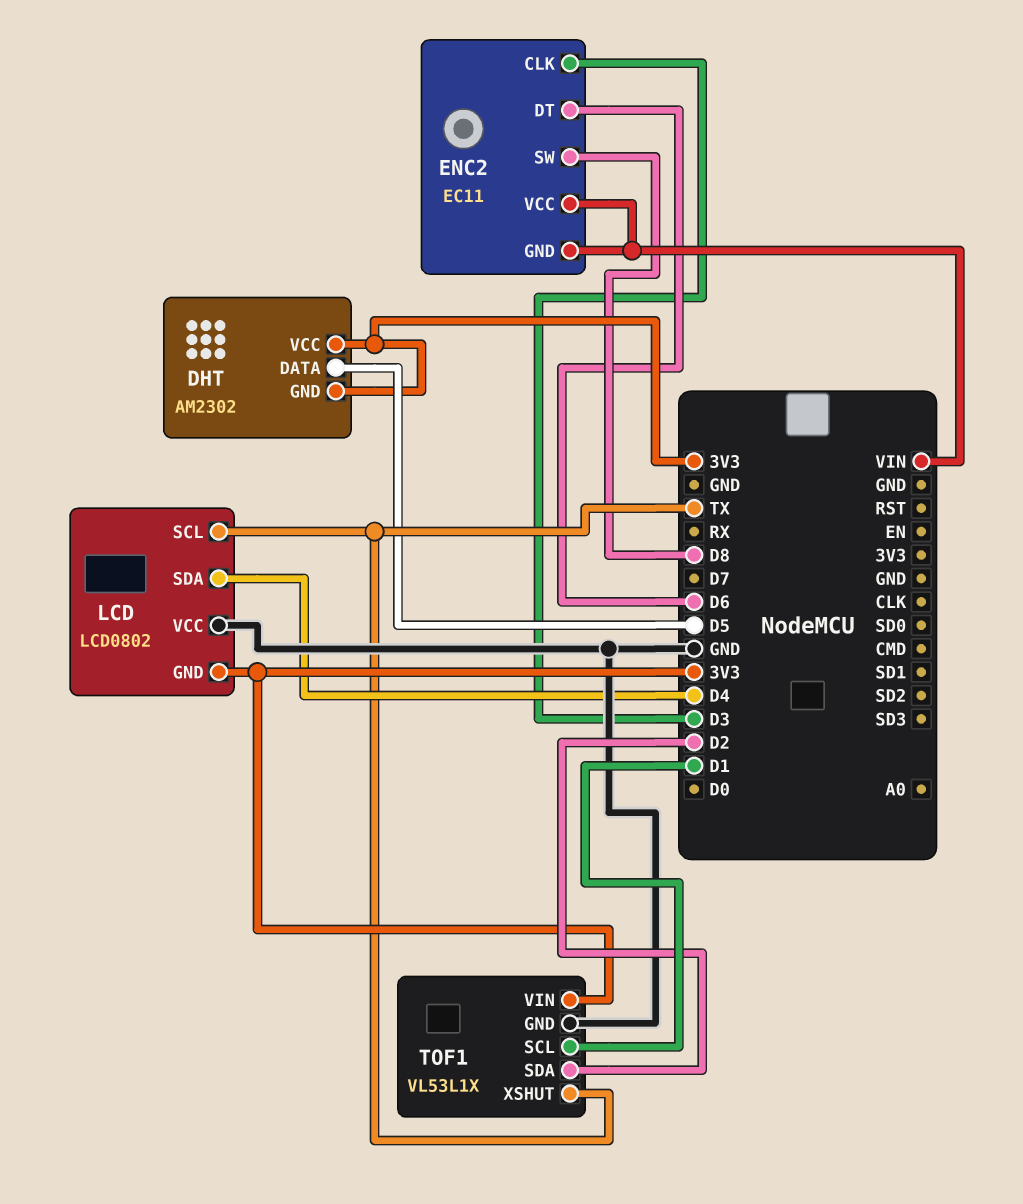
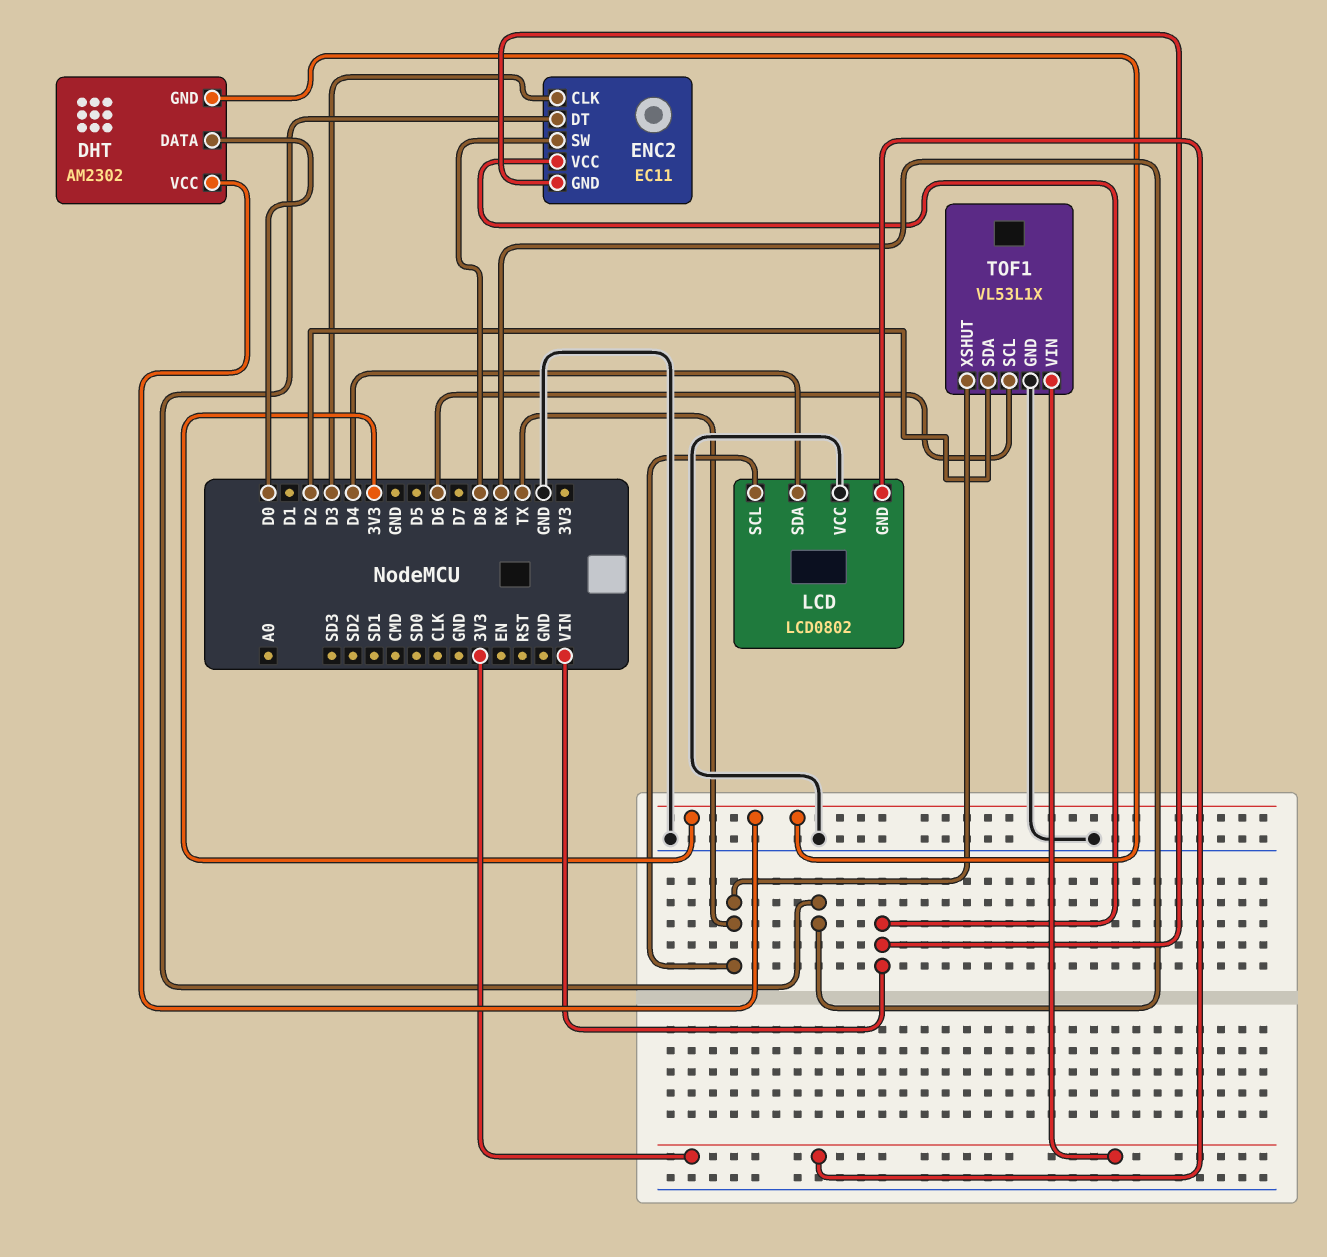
DHT pin DATA: D5 -> D0
ENC2 pin DT: D6 -> RX
TOF1 pin SCL: D1 -> D6

